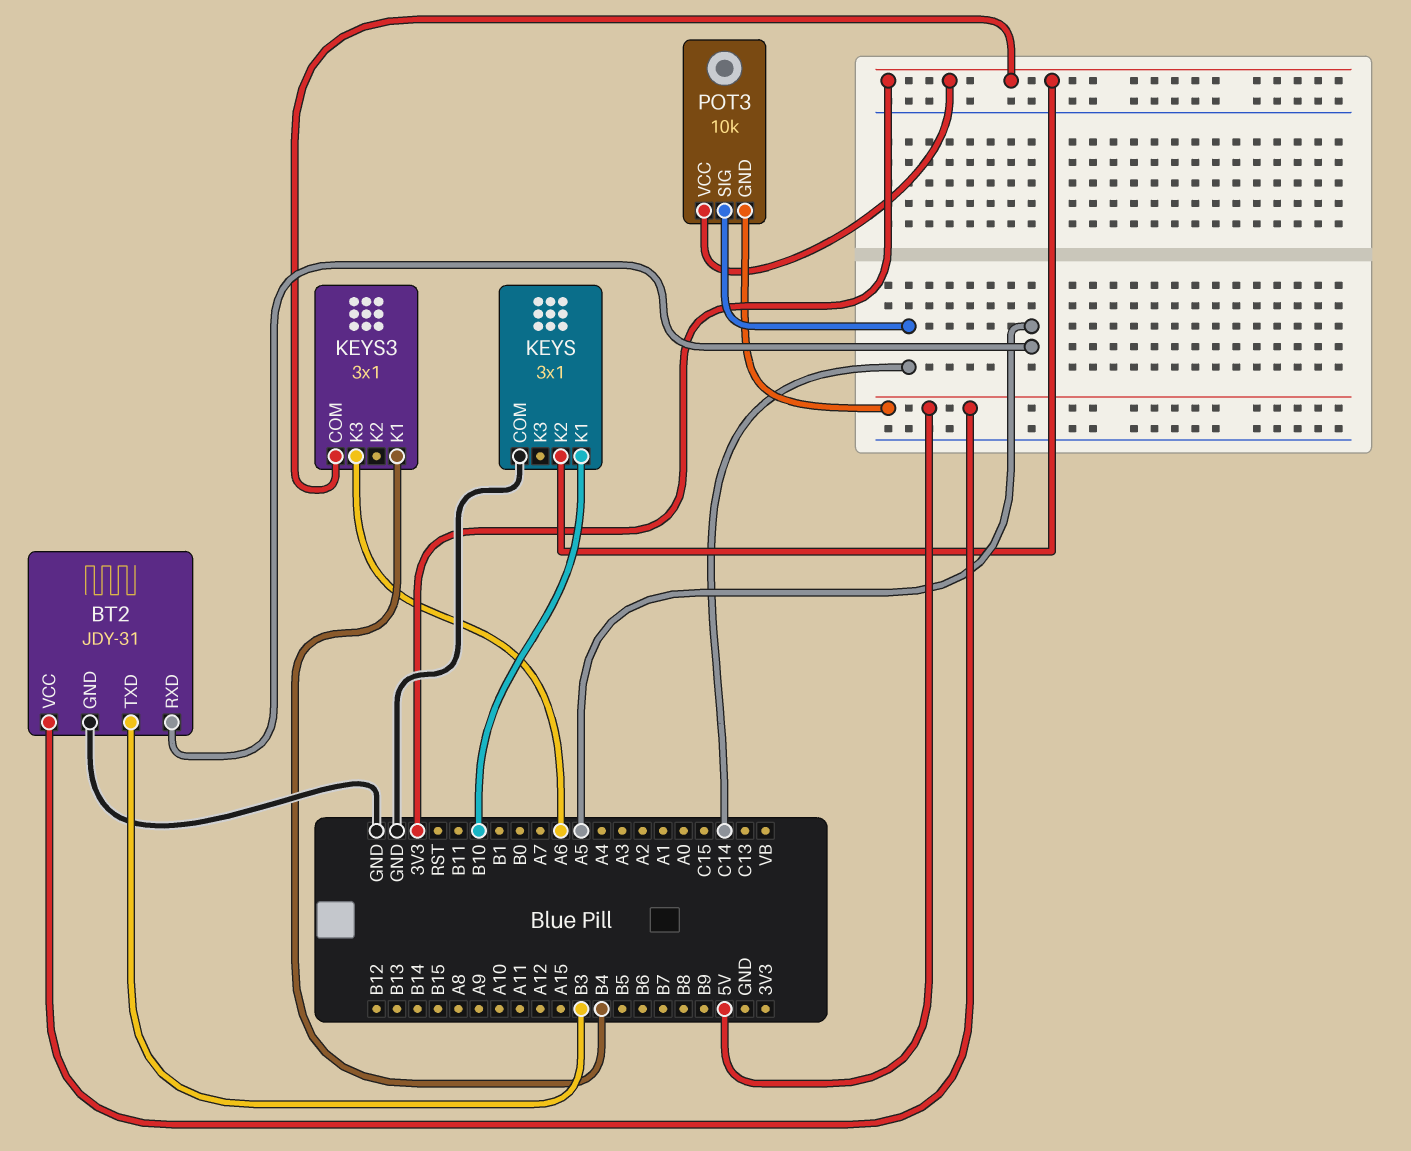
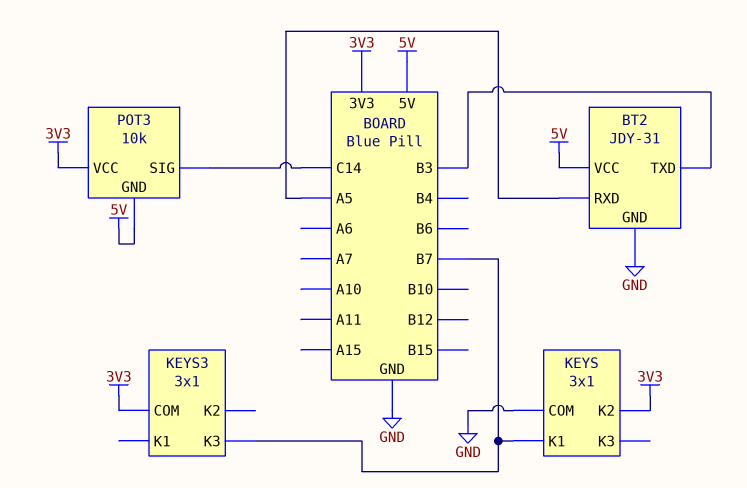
KEYS pin K1: B10 -> B7
KEYS3 pin K1: B4 -> none
KEYS3 pin K3: A6 -> B7

